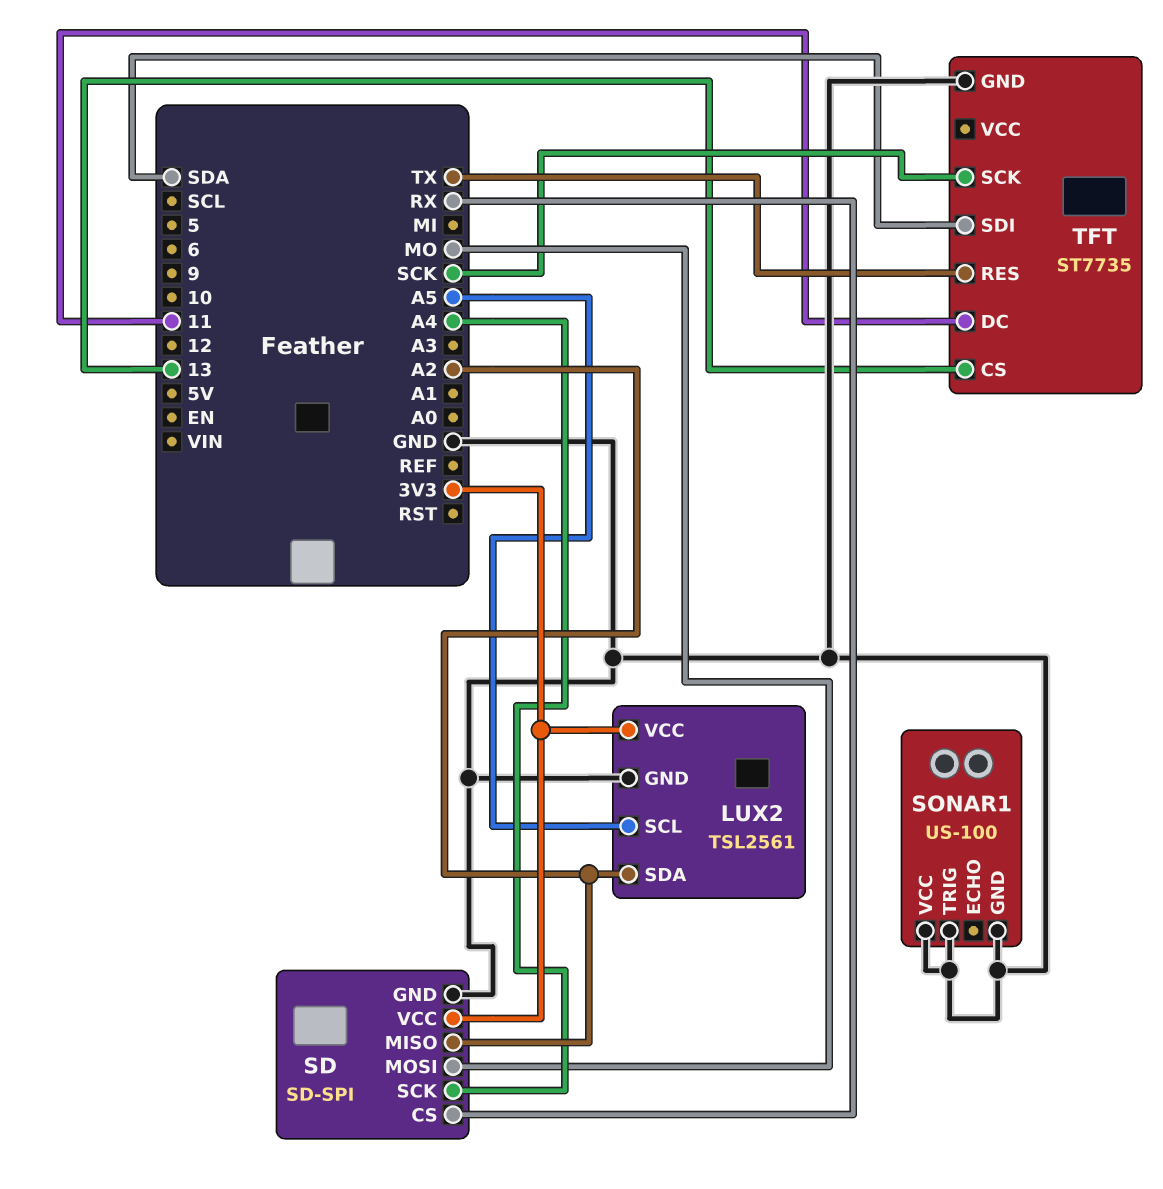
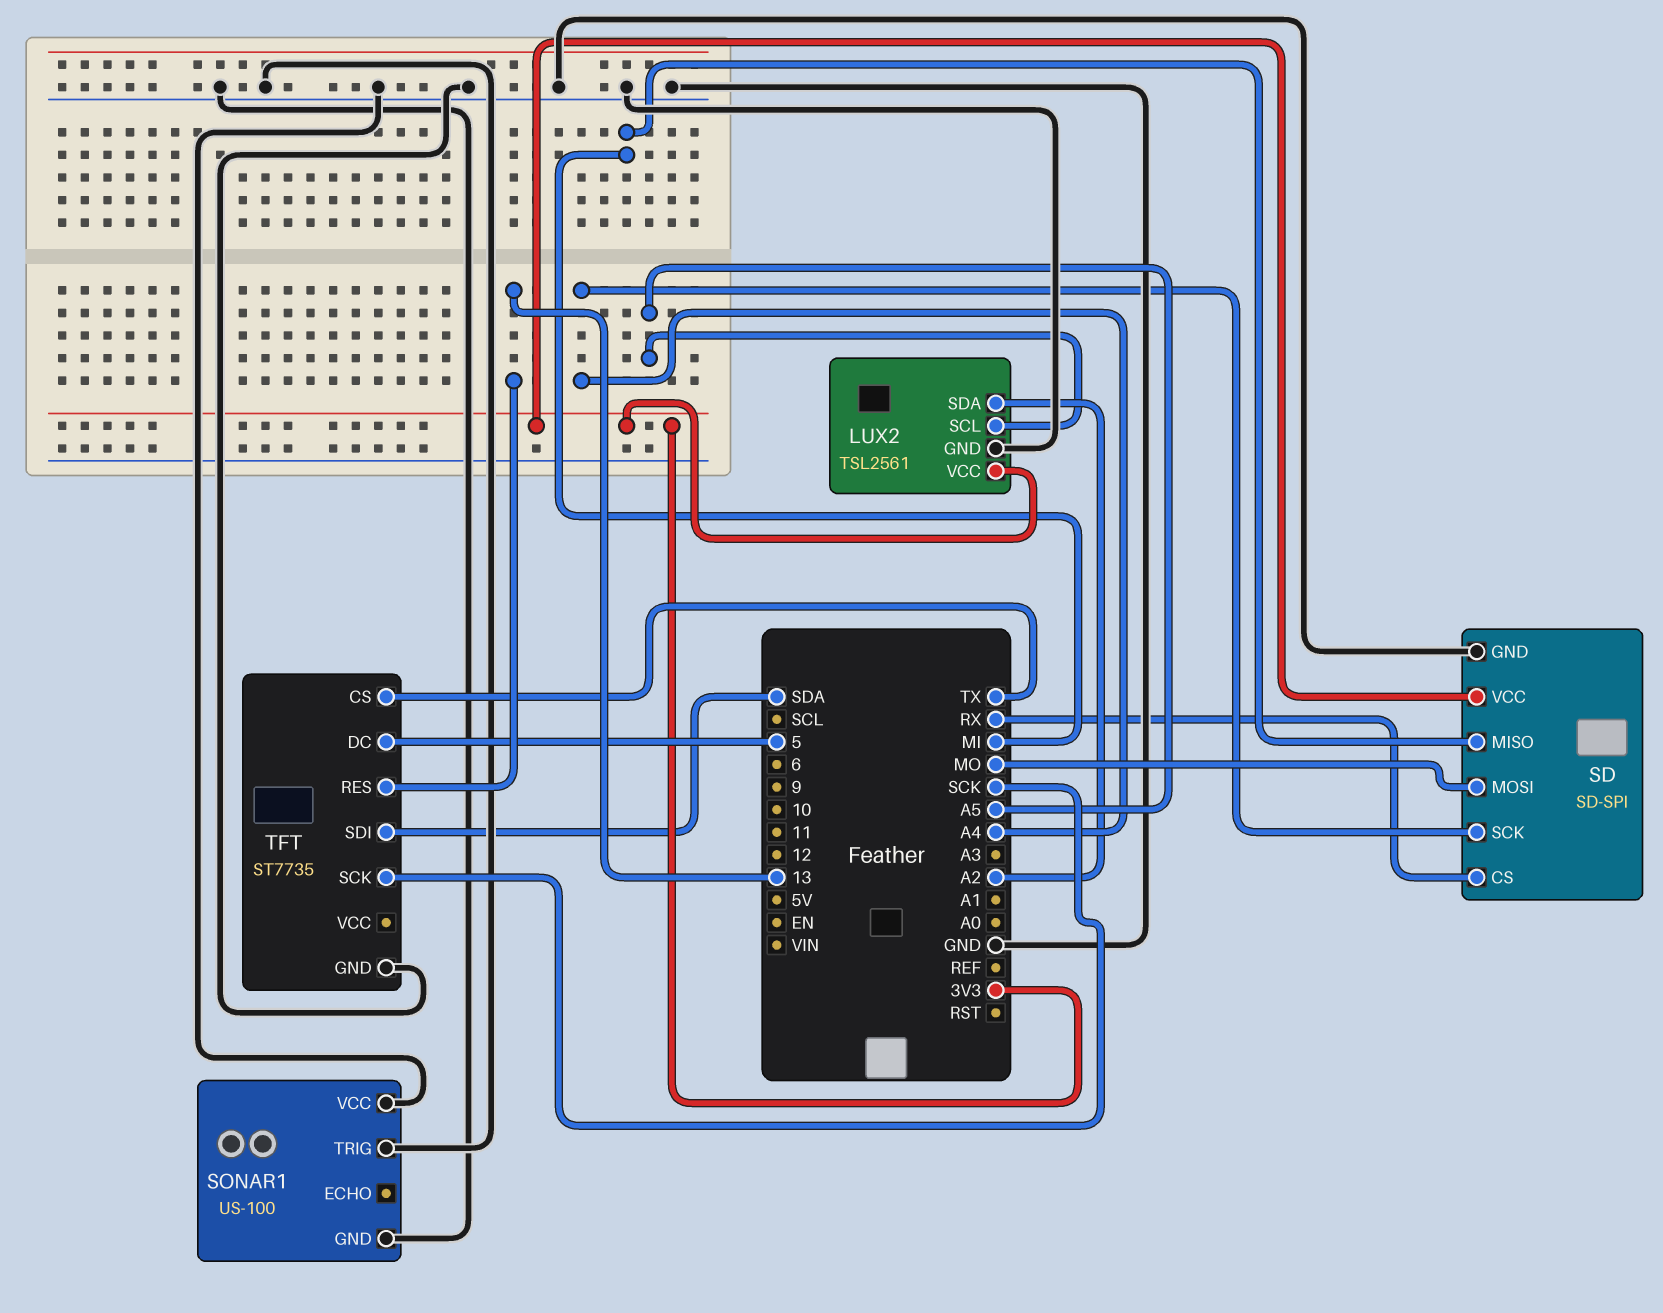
SD pin MISO: A2 -> MI
TFT pin CS: 13 -> TX
TFT pin DC: 11 -> 5
TFT pin RES: TX -> 13

